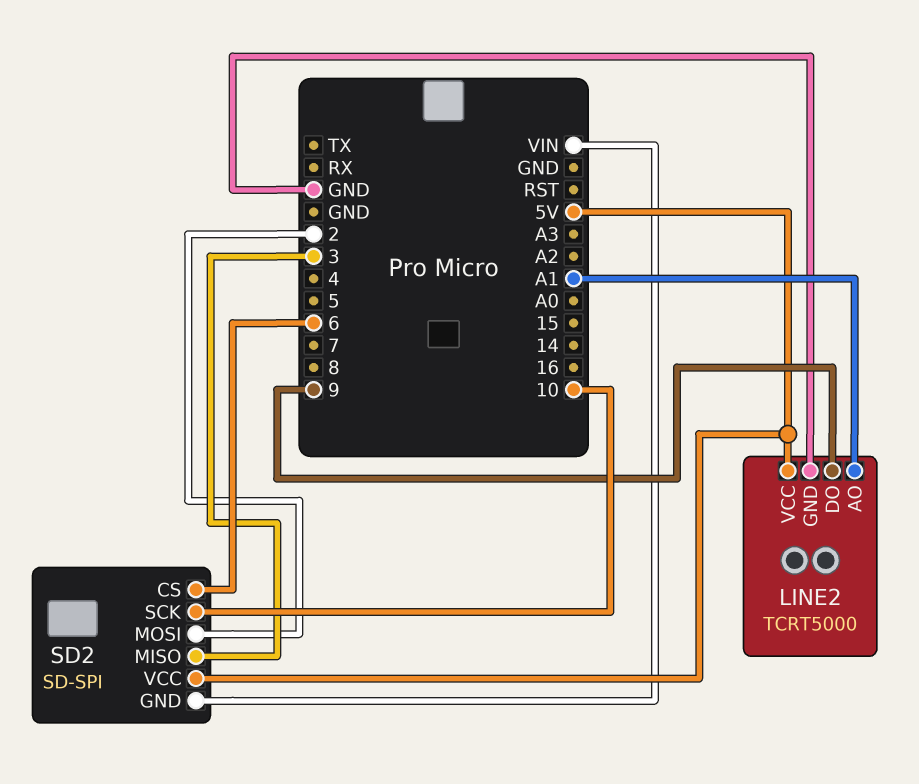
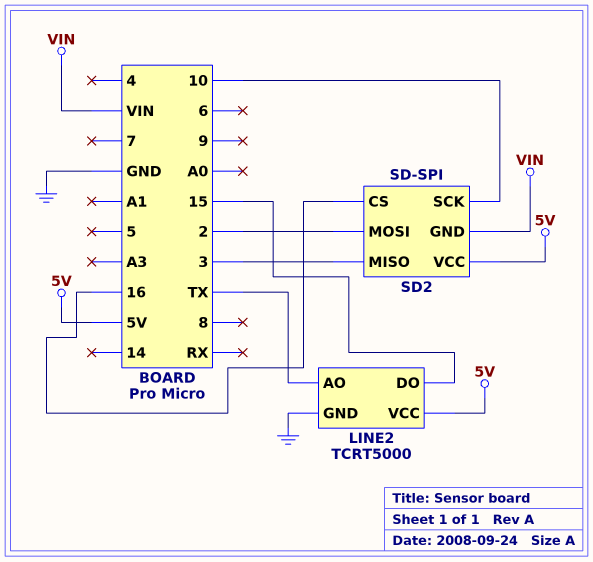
LINE2 pin AO: A1 -> TX
LINE2 pin DO: 9 -> 15
SD2 pin CS: 6 -> 16

